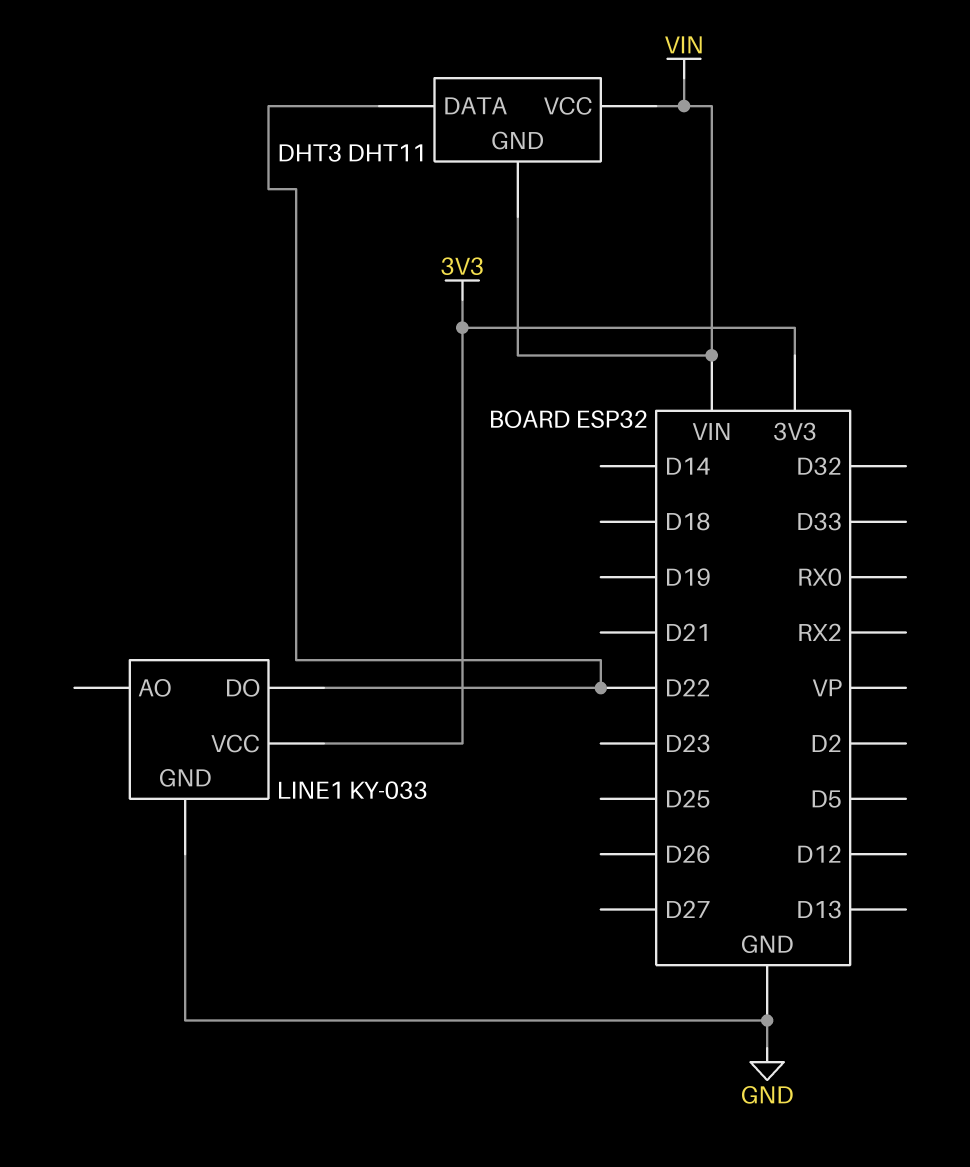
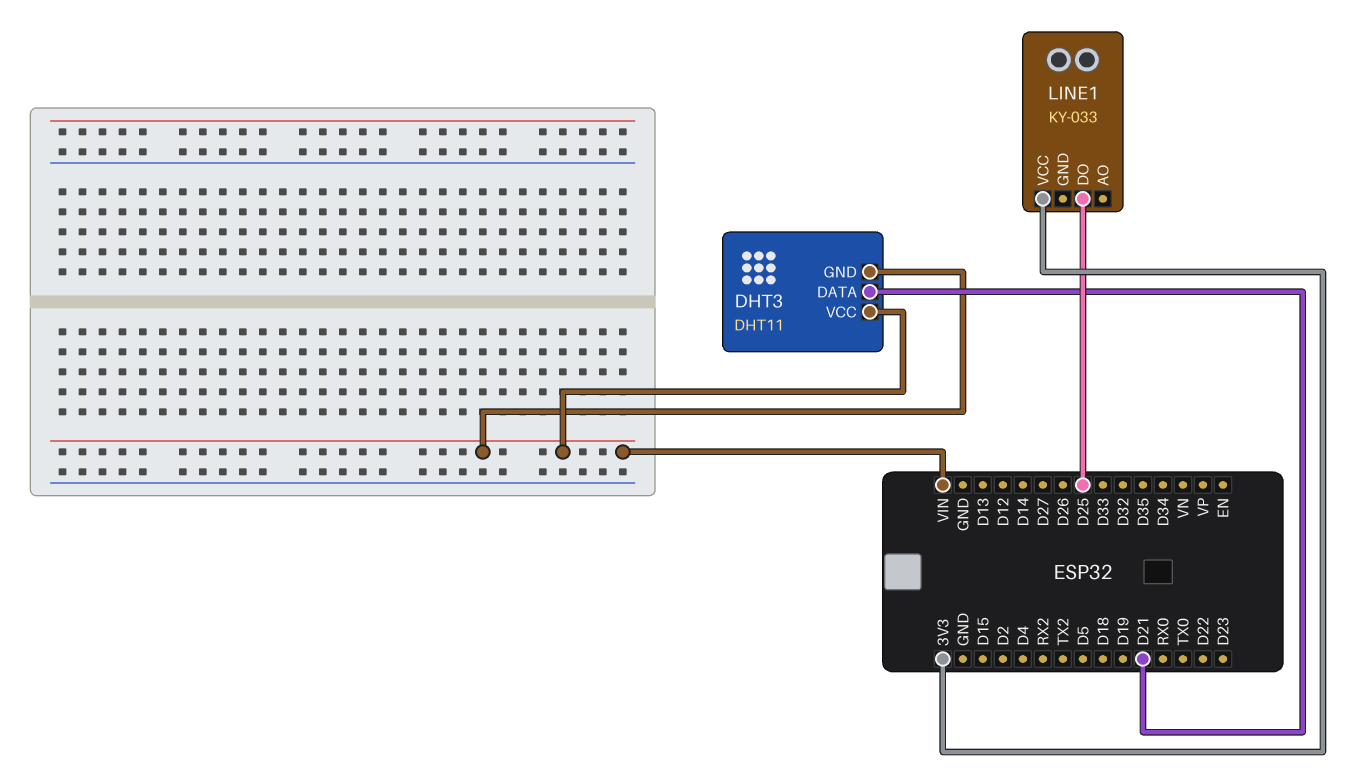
DHT3 pin DATA: D22 -> D21
LINE1 pin DO: D22 -> D25
LINE1 pin GND: GND -> none

